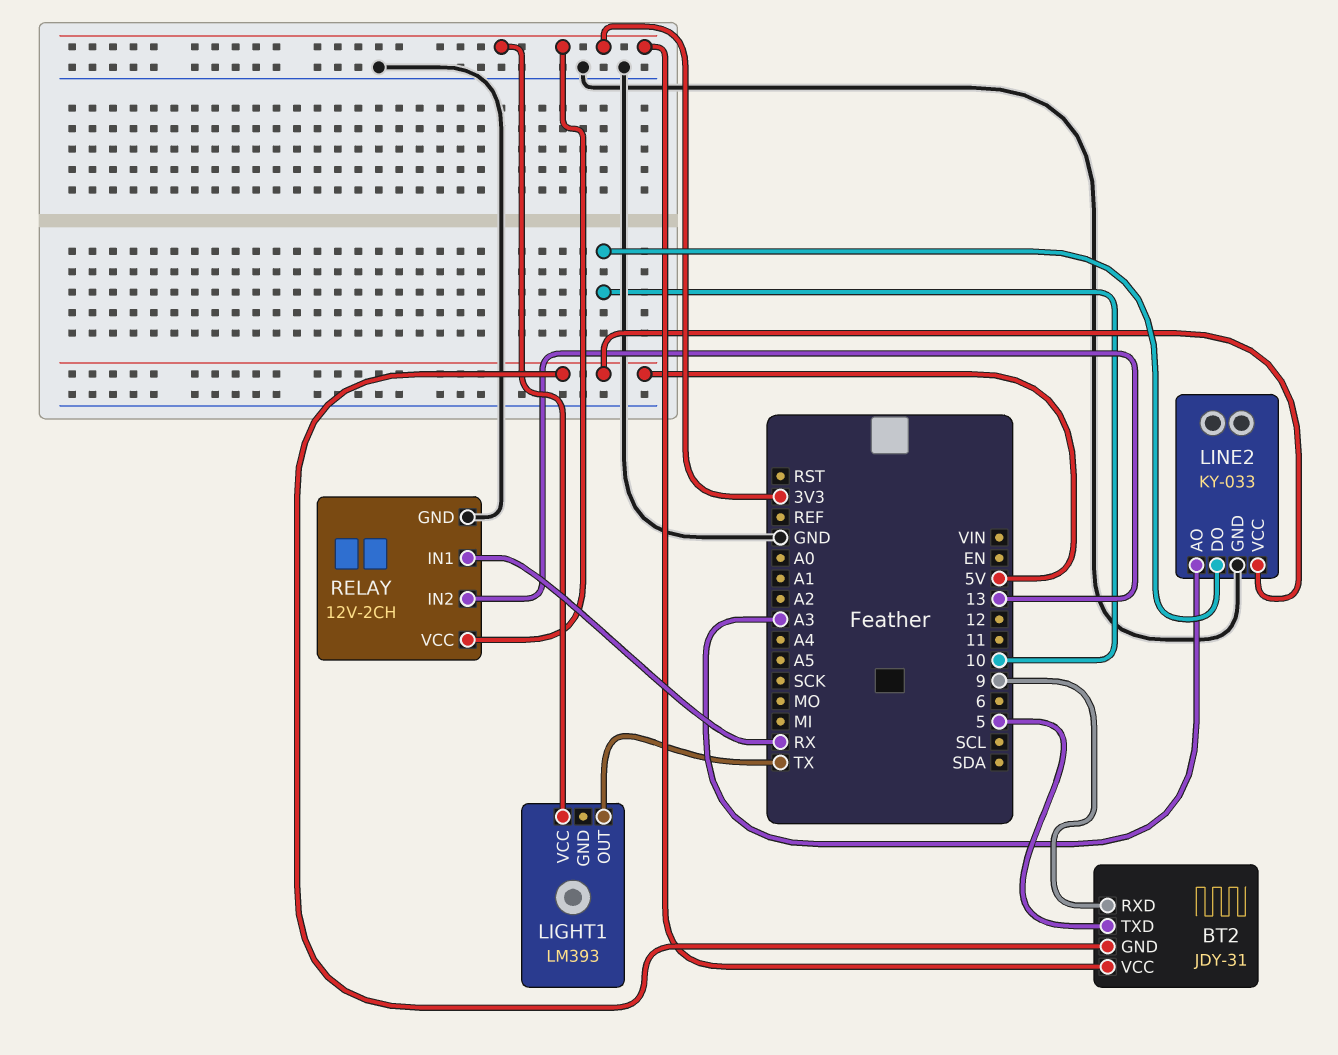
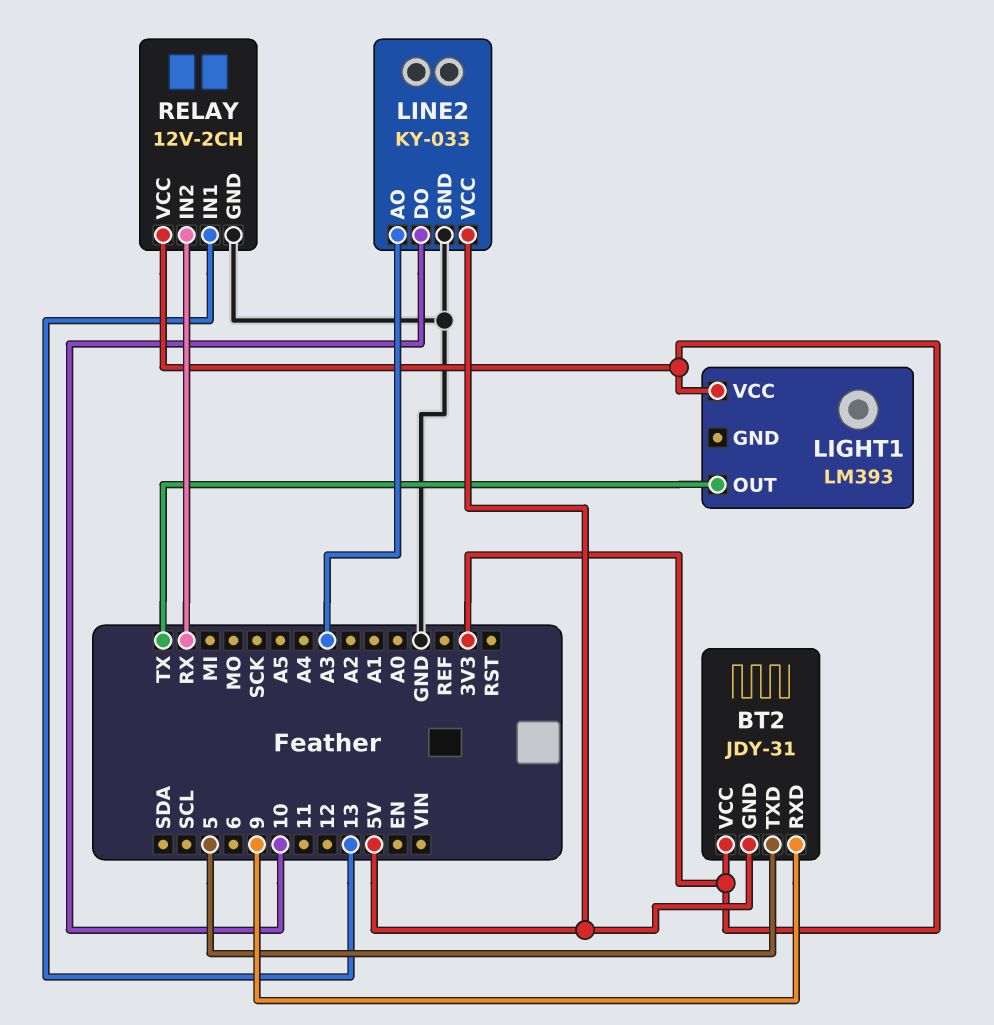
RELAY pin IN1: RX -> 13
RELAY pin IN2: 13 -> RX

